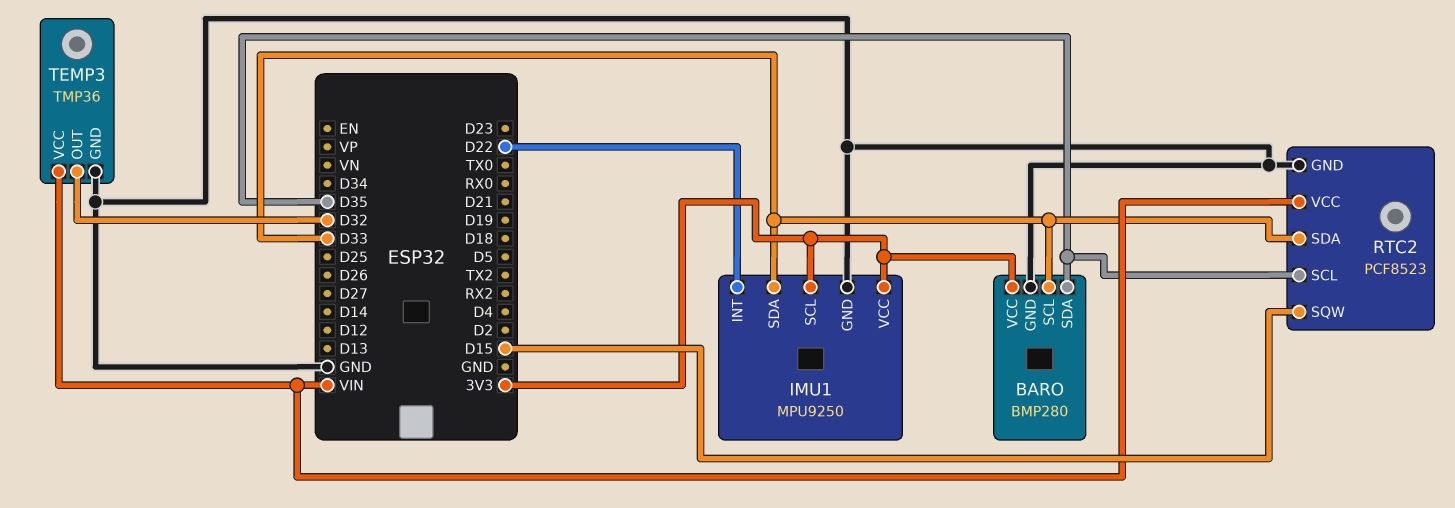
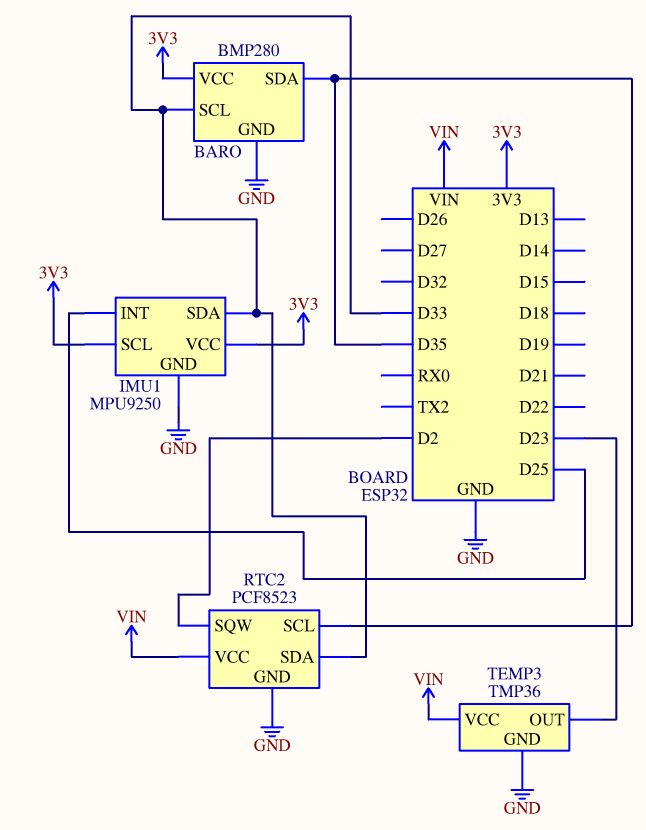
IMU1 pin INT: D22 -> D25
RTC2 pin SQW: D15 -> D2
TEMP3 pin OUT: D32 -> D23

